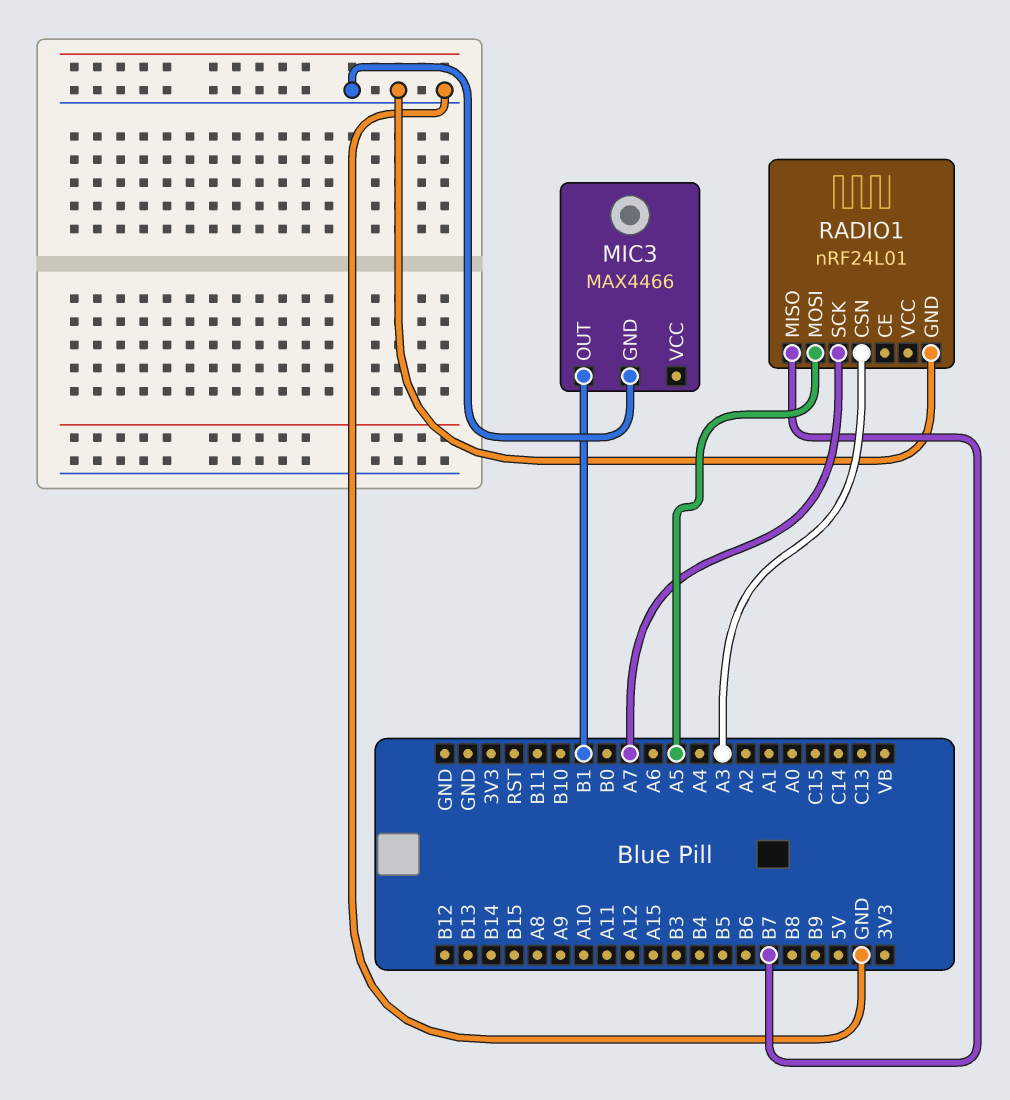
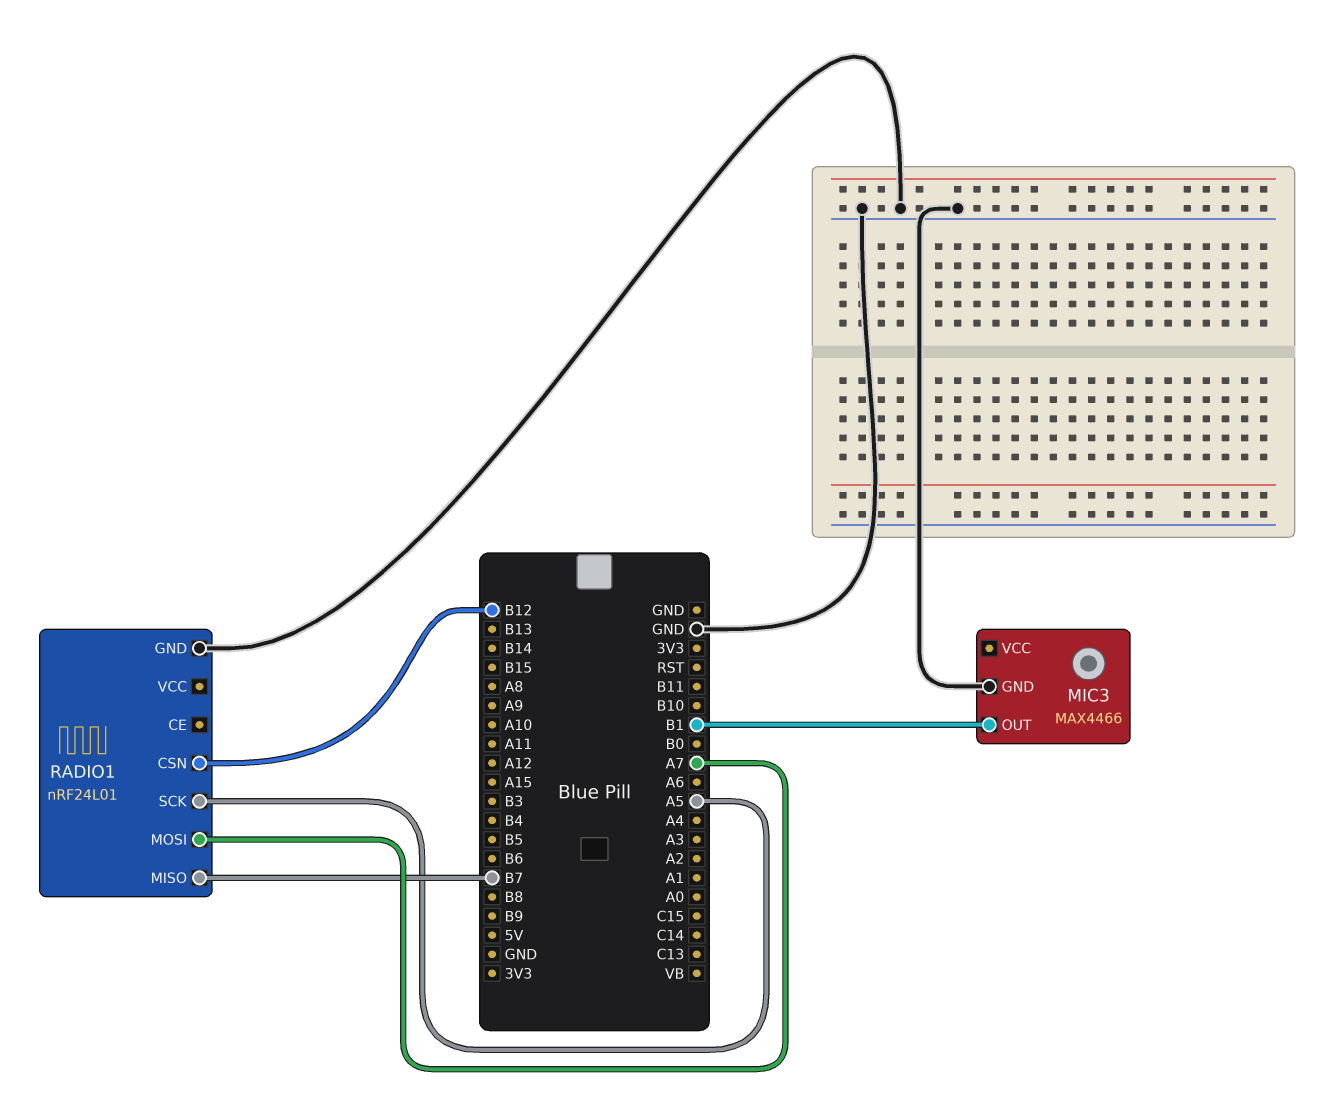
RADIO1 pin CSN: A3 -> B12
RADIO1 pin MOSI: A5 -> A7
RADIO1 pin SCK: A7 -> A5

